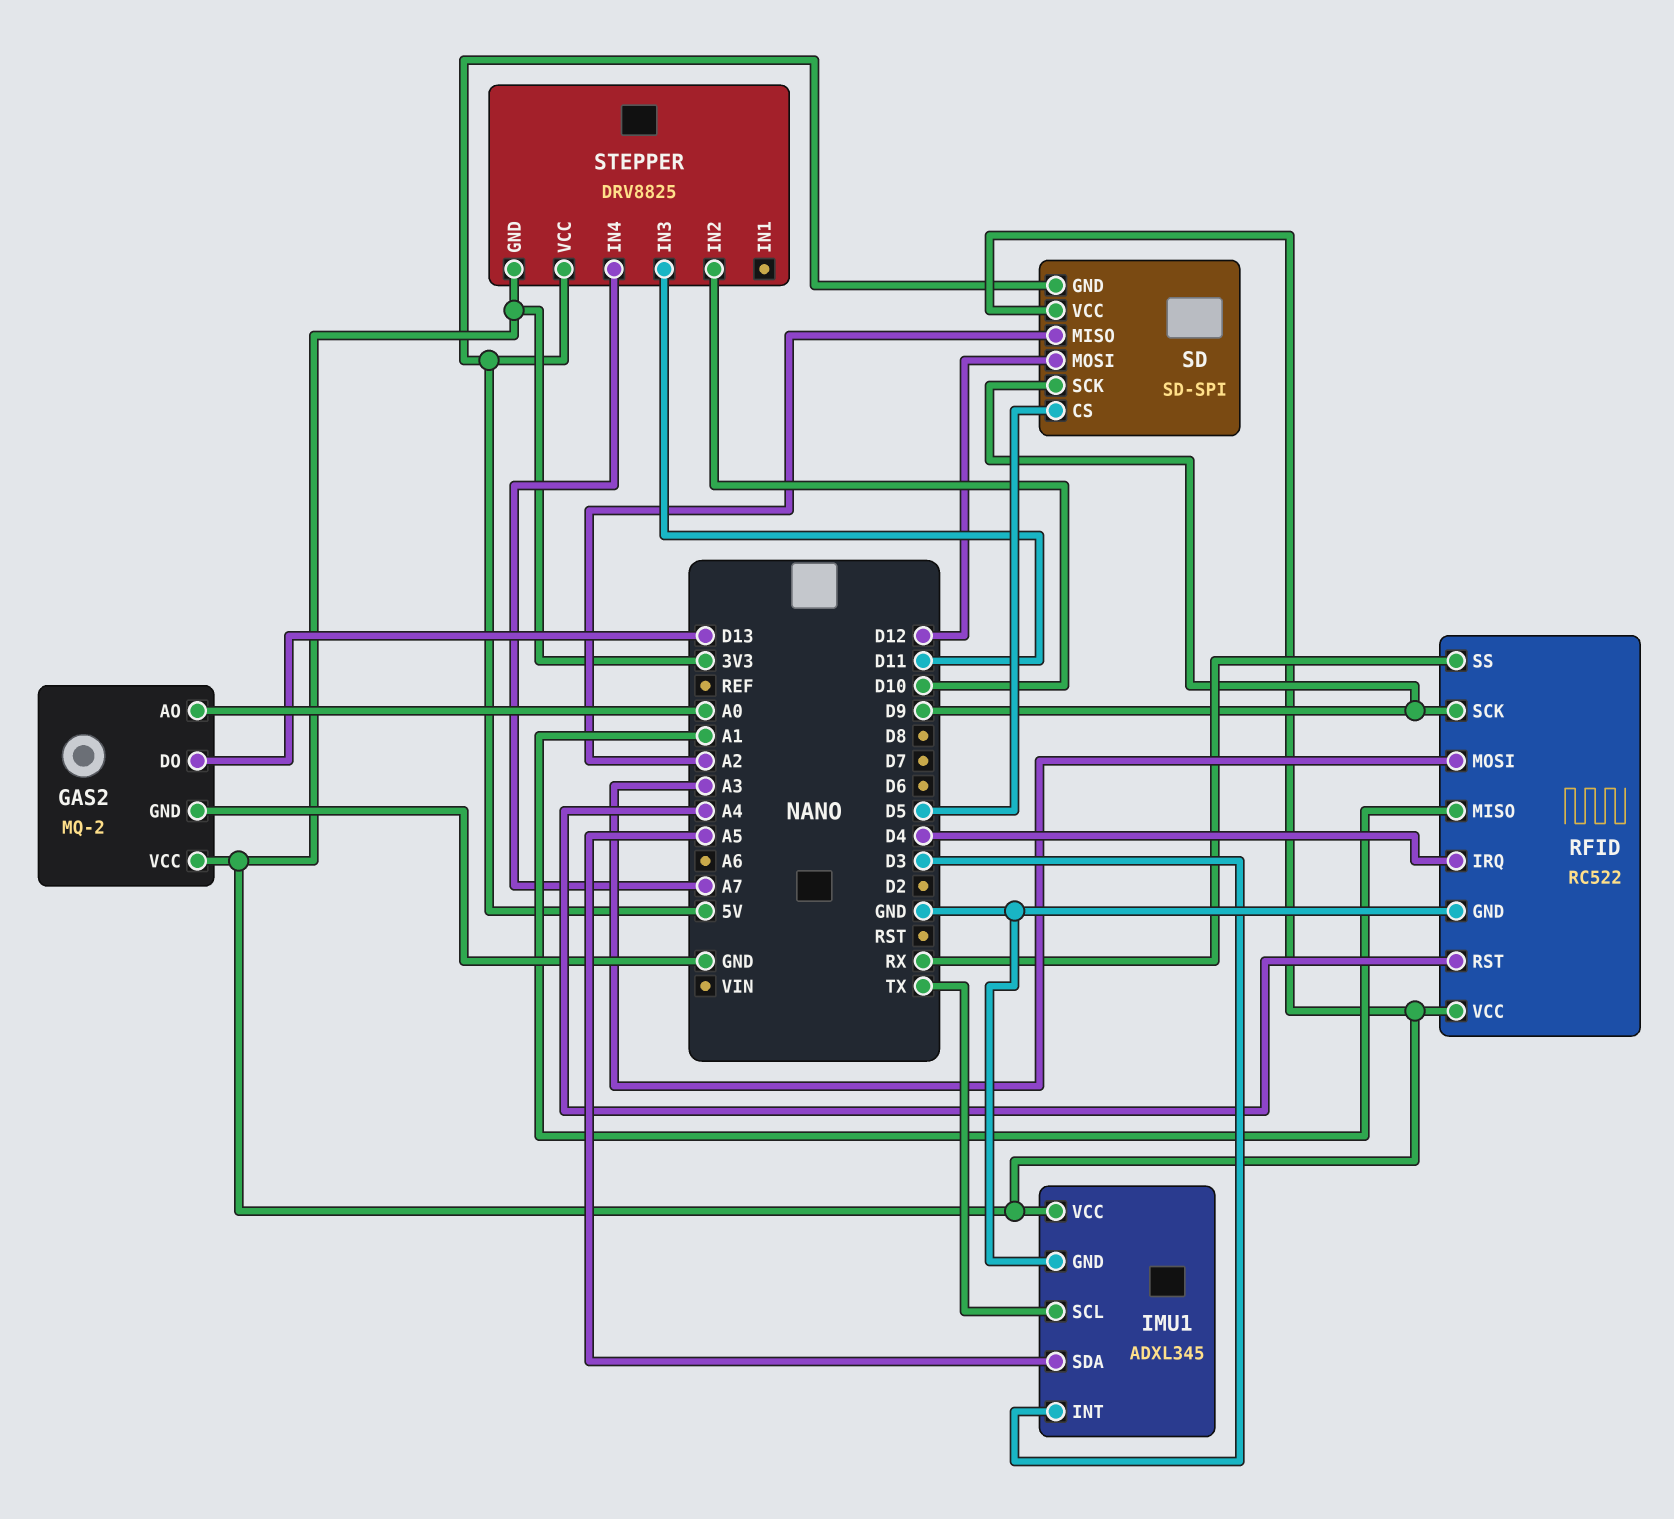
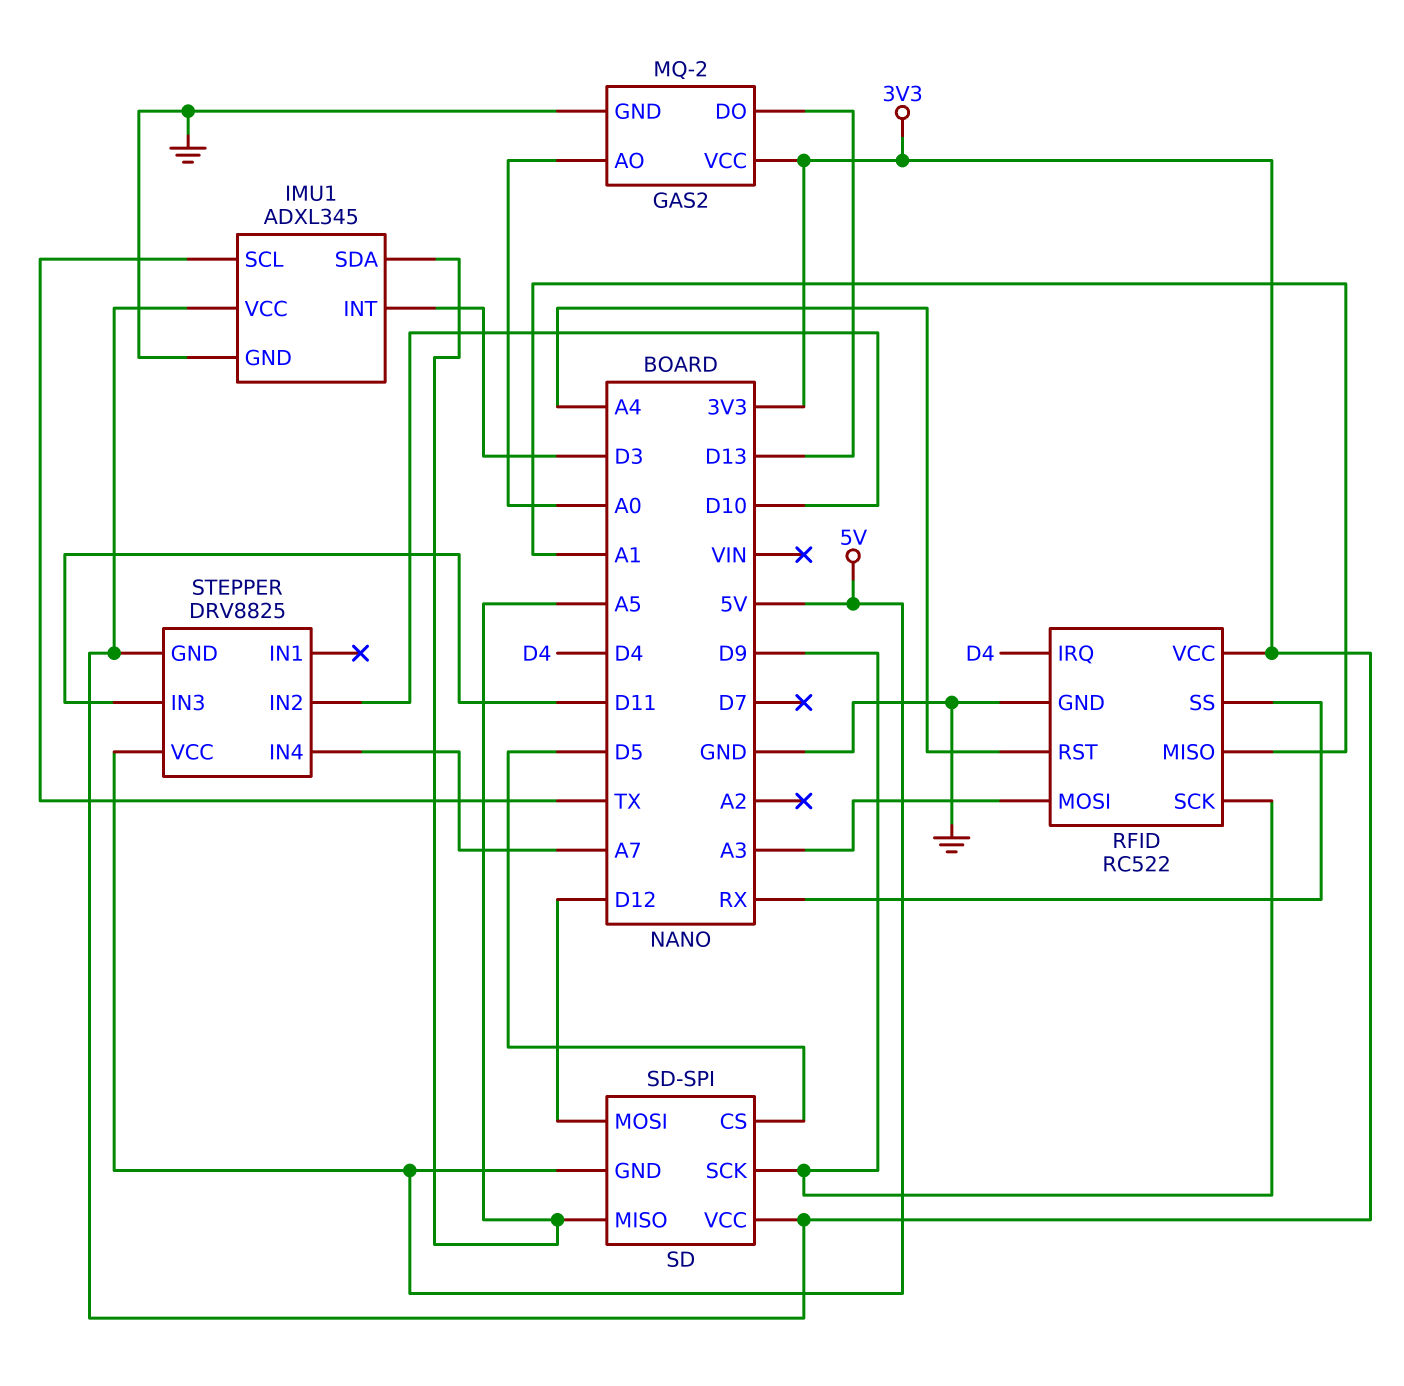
SD pin MISO: A2 -> A5

